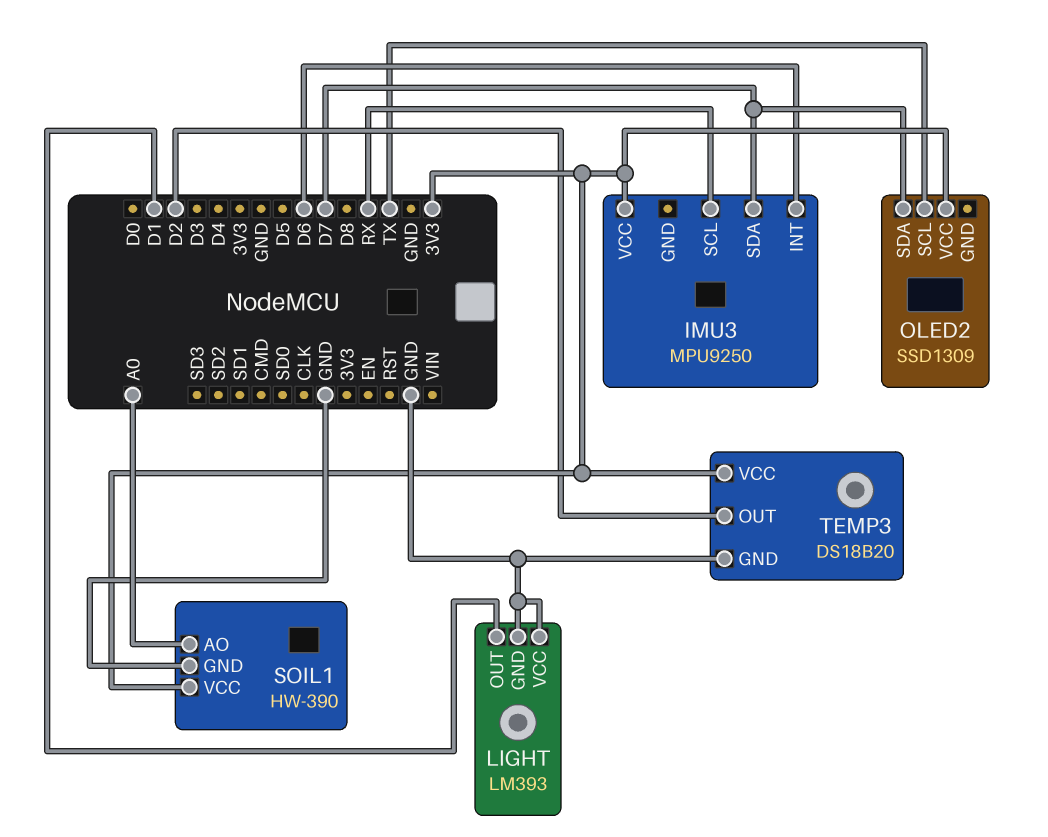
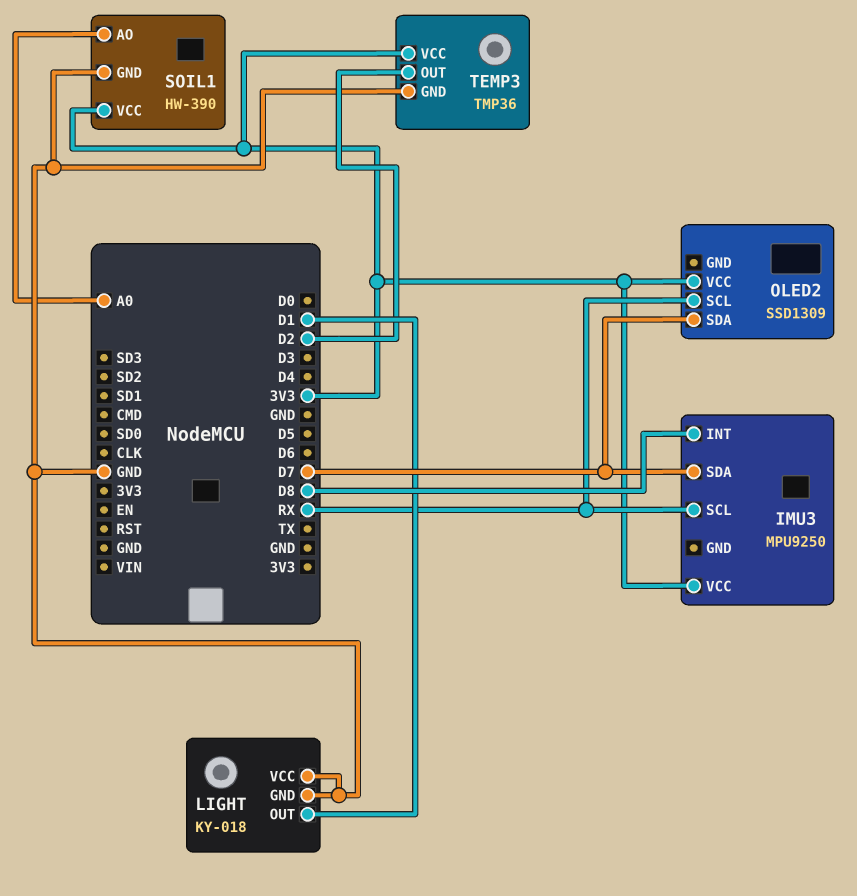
IMU3 pin INT: D6 -> D8
LIGHT: LM393 -> KY-018
OLED2 pin SCL: TX -> RX
TEMP3: DS18B20 -> TMP36

